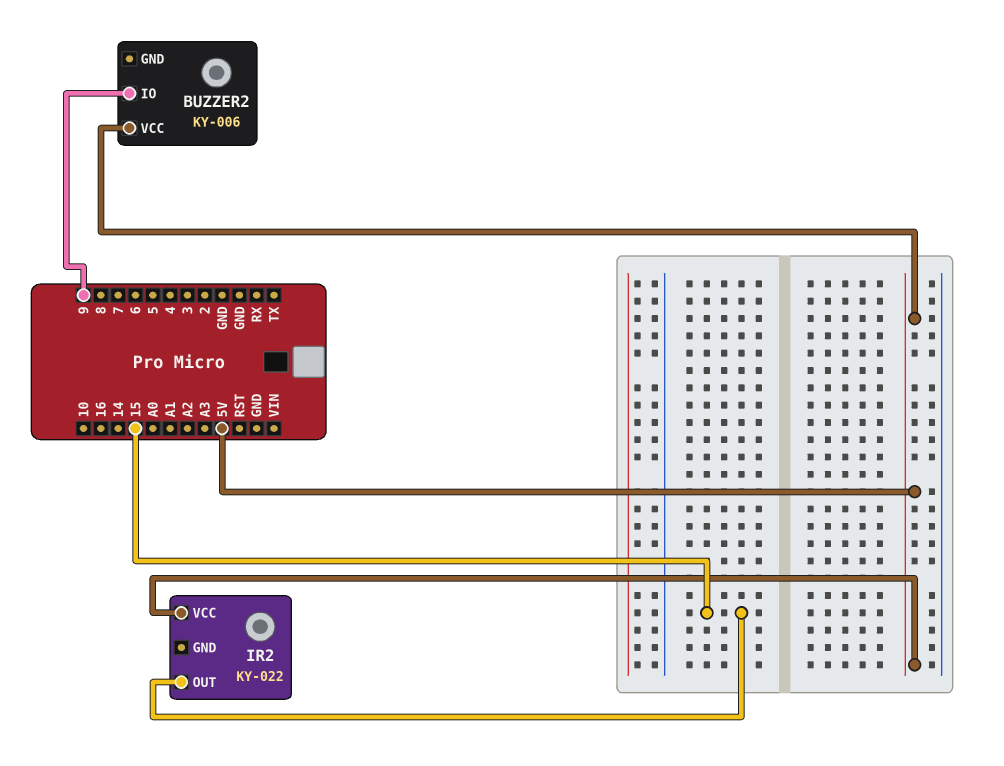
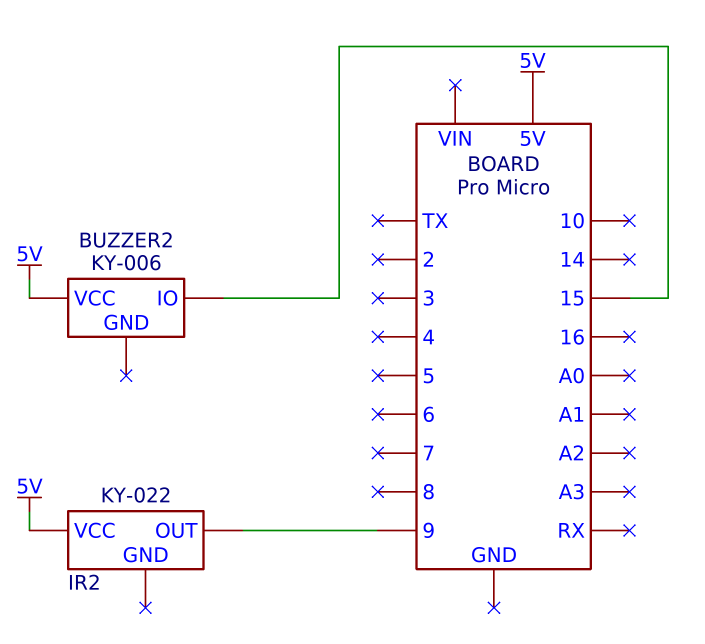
BUZZER2 pin IO: 9 -> 15
IR2 pin OUT: 15 -> 9

